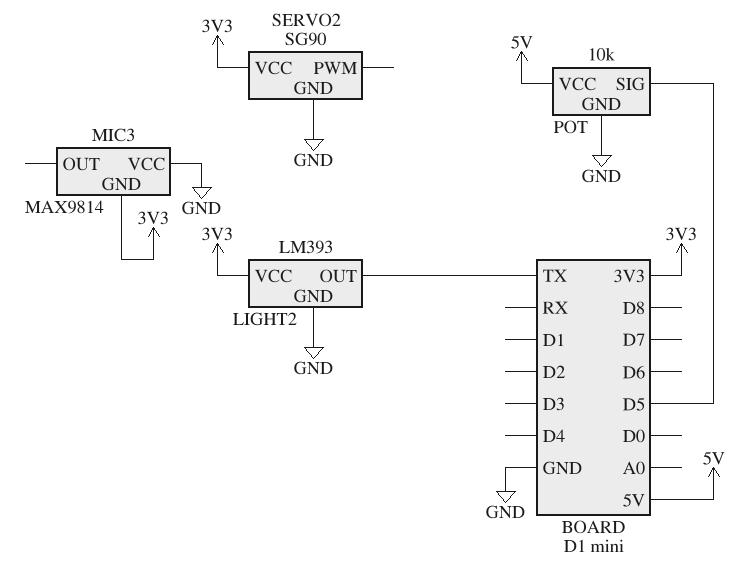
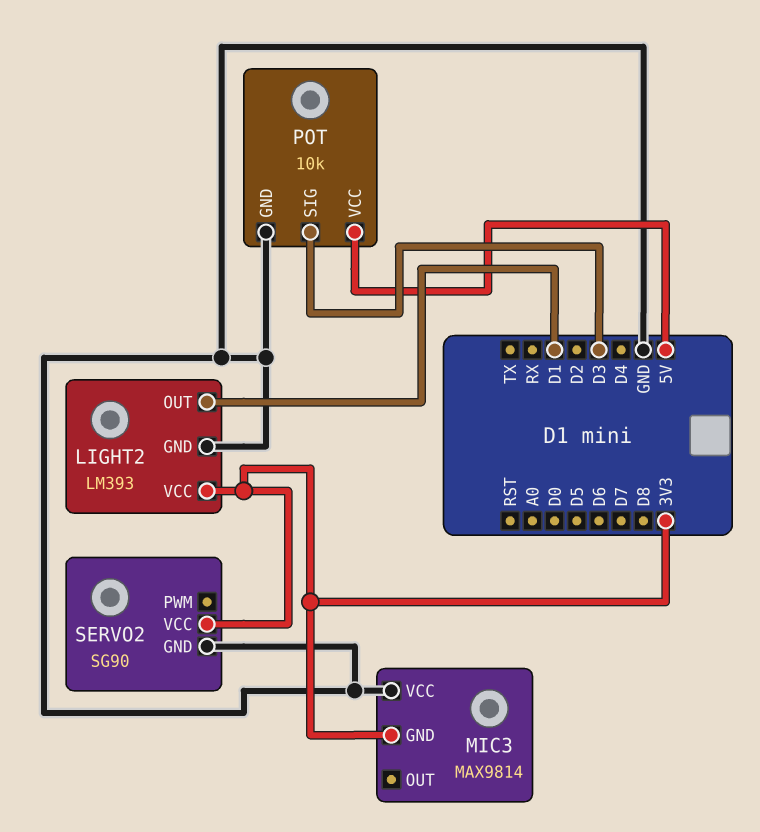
LIGHT2 pin OUT: TX -> D1
POT pin SIG: D5 -> D3

